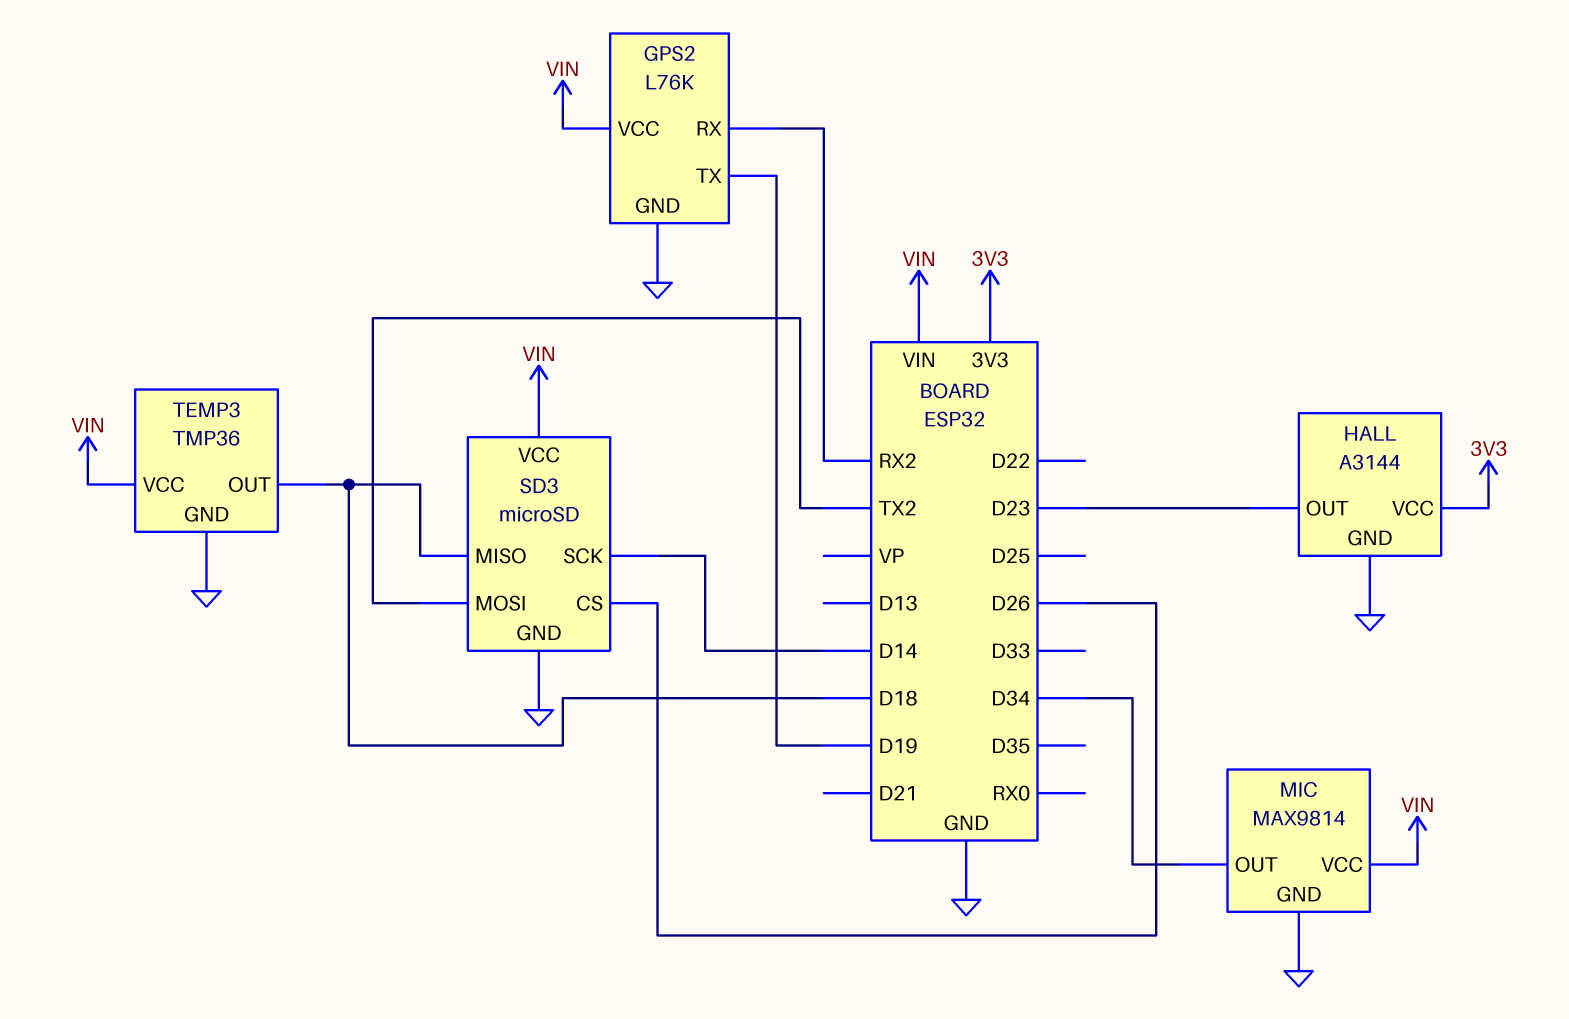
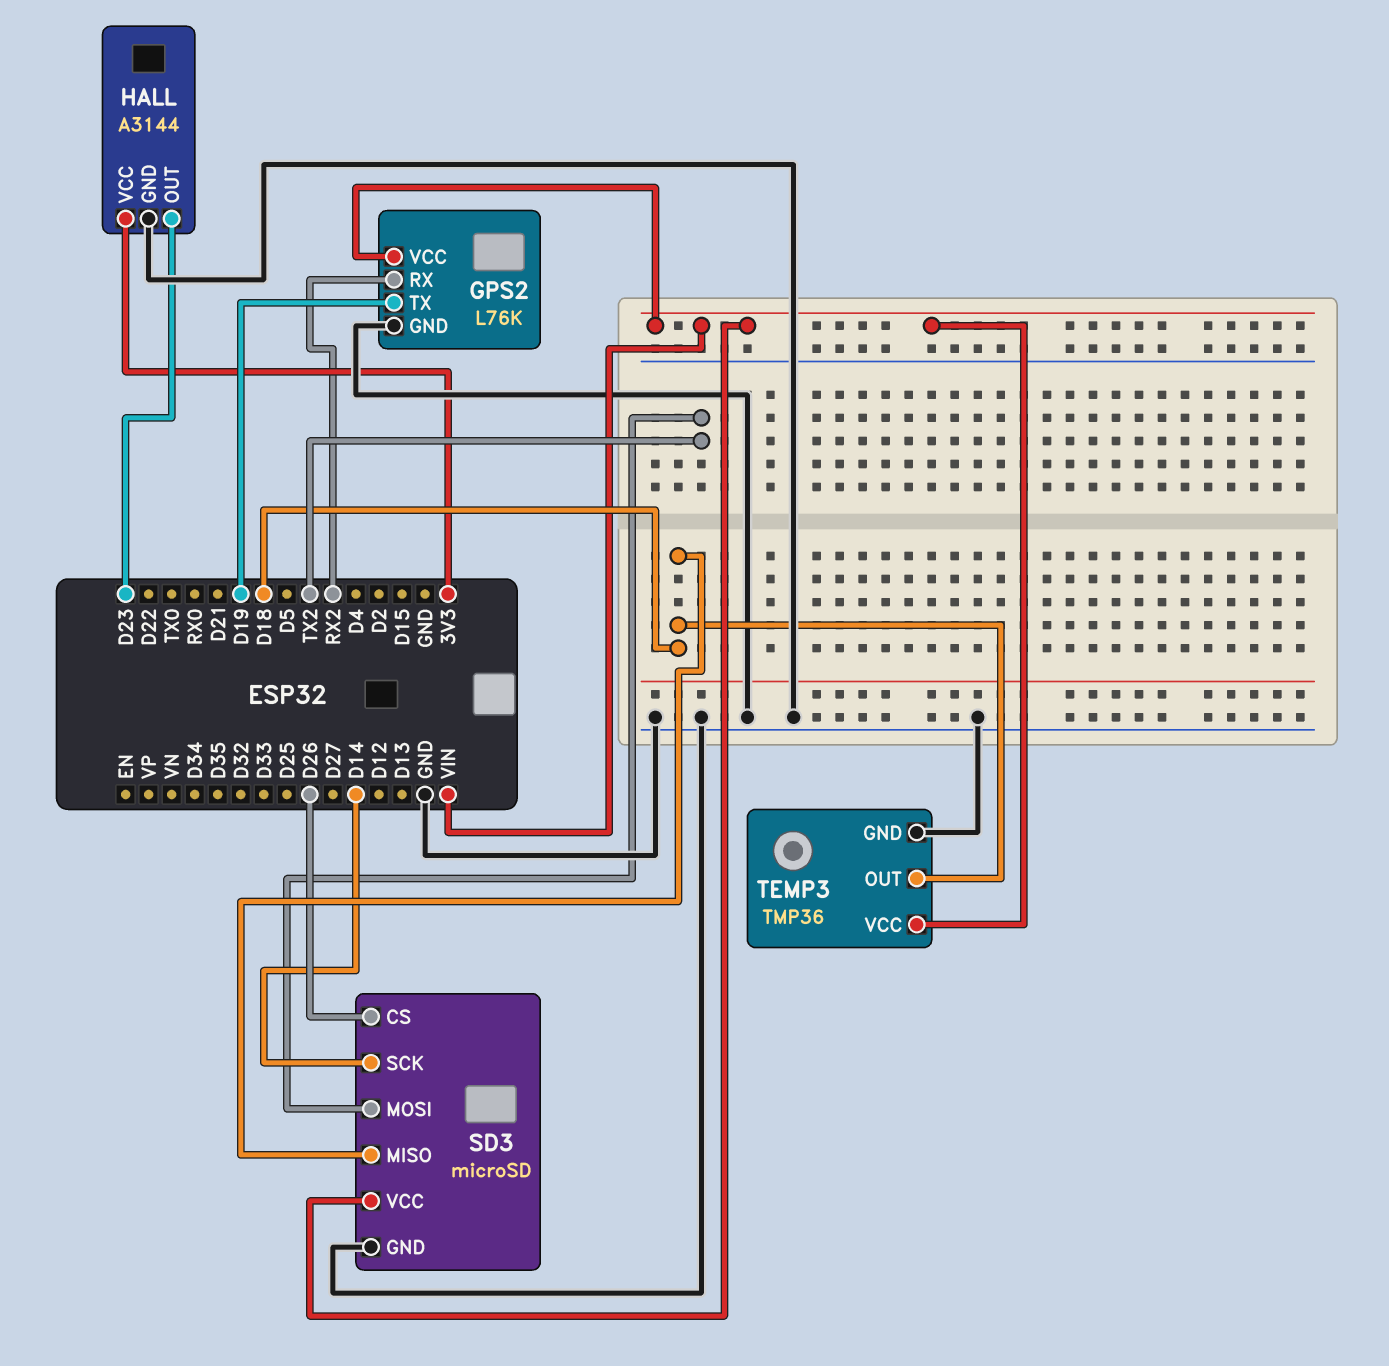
MIC: MAX9814 -> none
MIC pin GND: GND -> none
MIC pin OUT: D34 -> none
MIC pin VCC: VIN -> none

